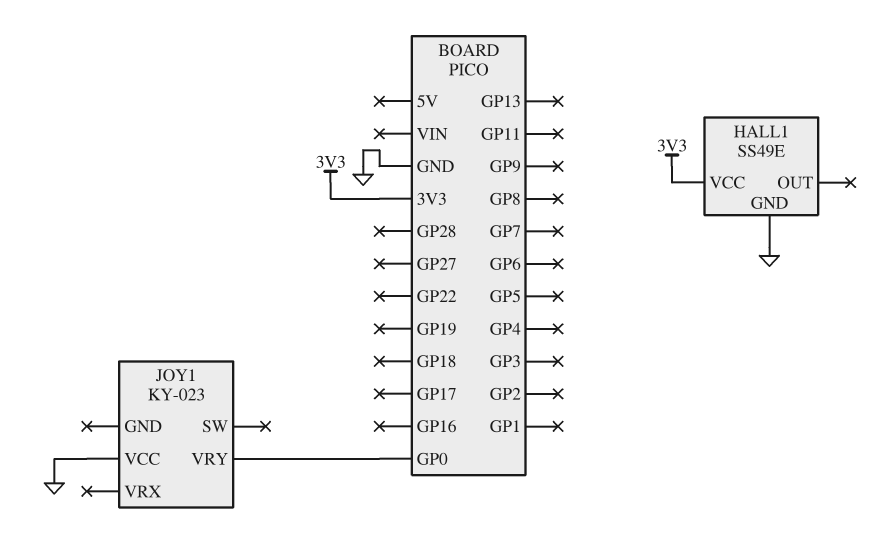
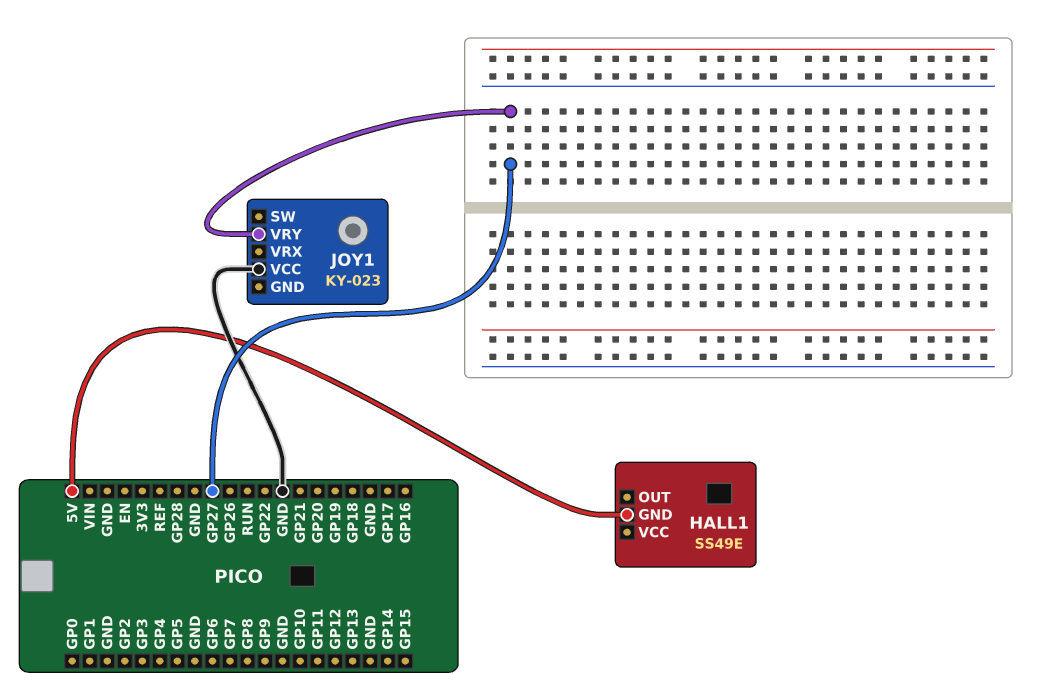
HALL1 pin GND: GND -> 5V
HALL1 pin VCC: 3V3 -> none
JOY1 pin VRY: GP0 -> GP27

